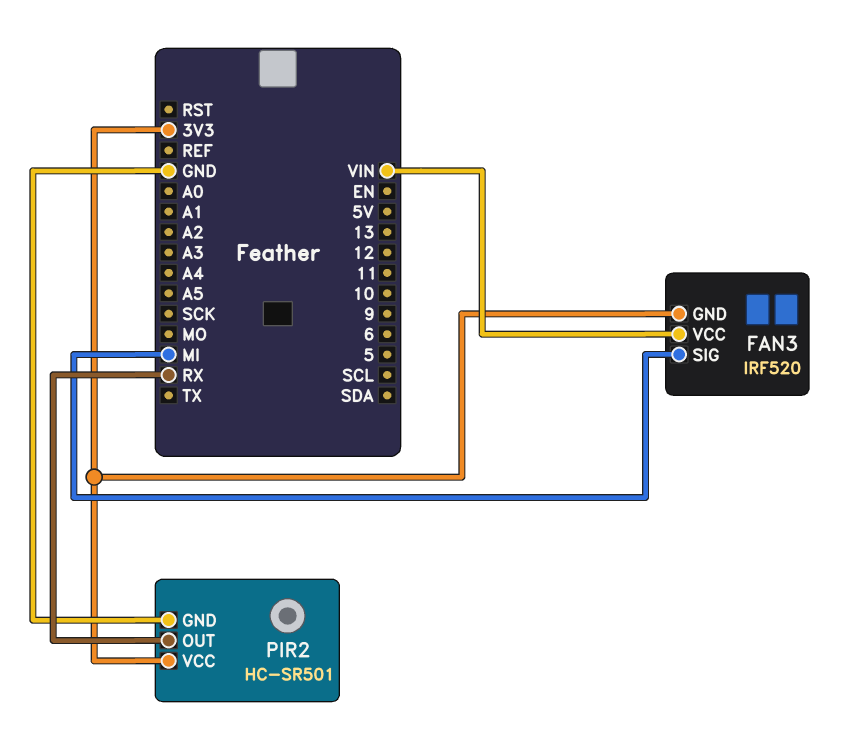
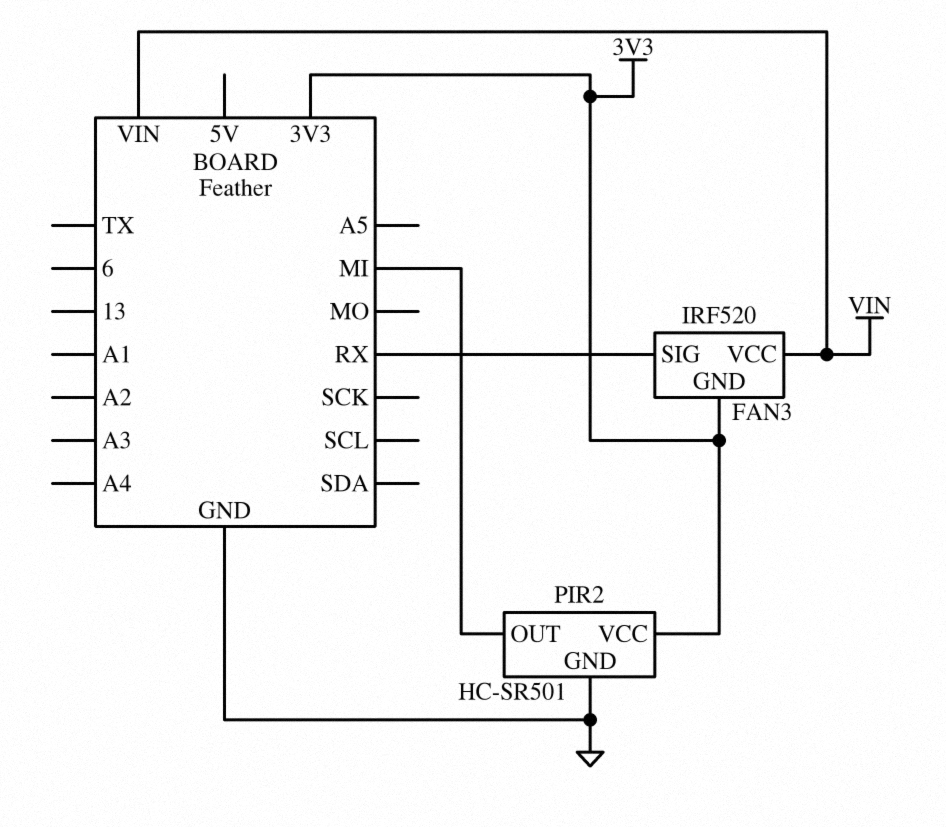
FAN3 pin SIG: MI -> RX
PIR2 pin OUT: RX -> MI

